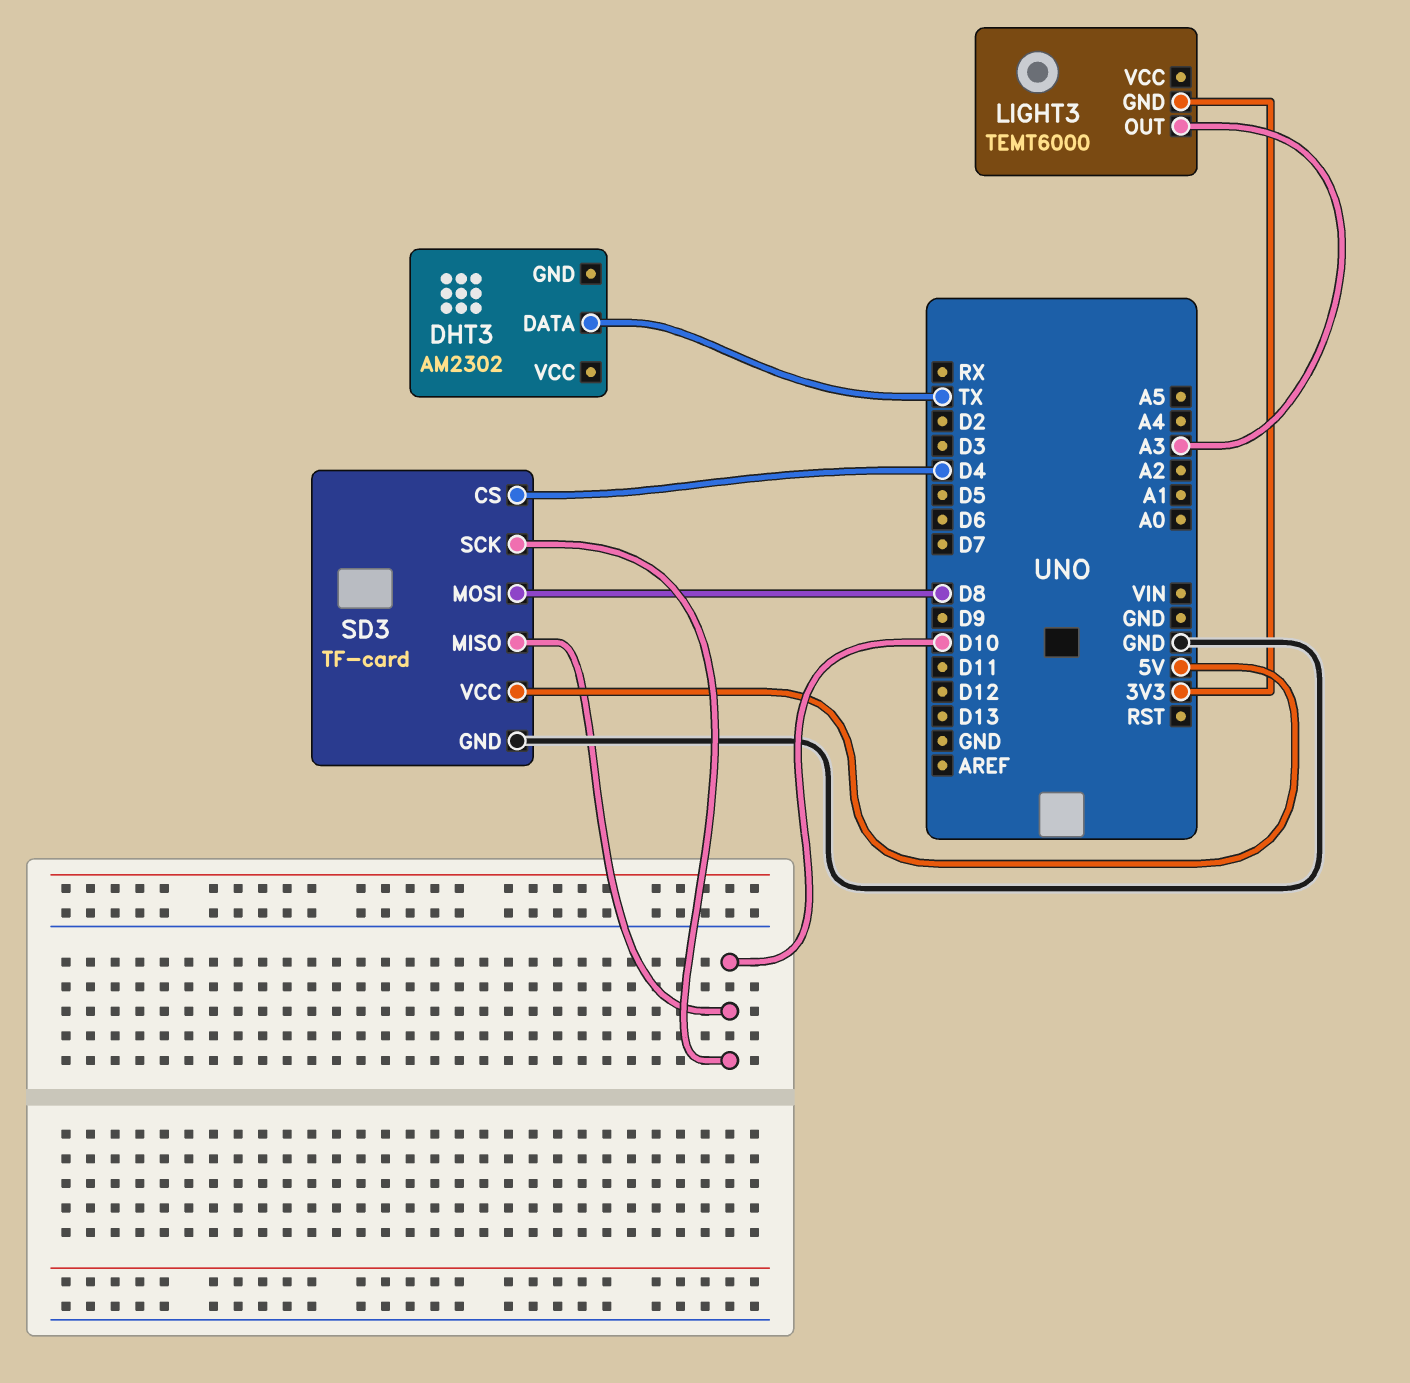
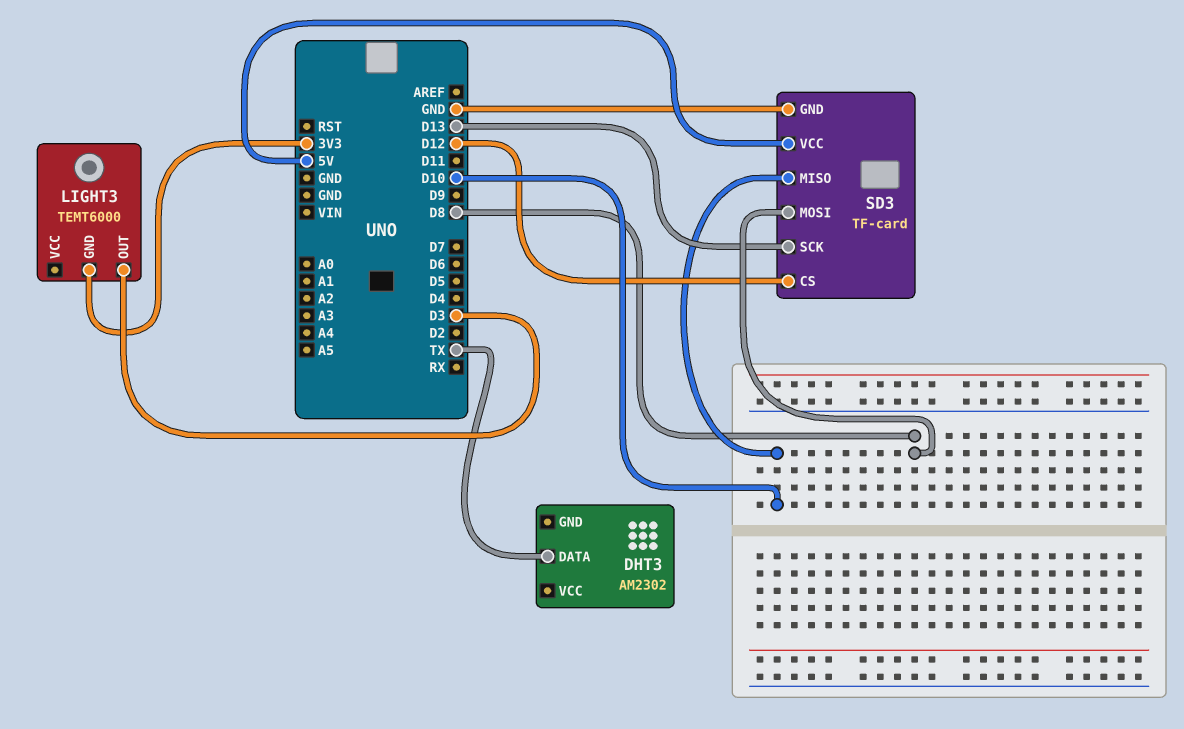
LIGHT3 pin OUT: A3 -> D3
SD3 pin CS: D4 -> D12
SD3 pin SCK: D10 -> D13

